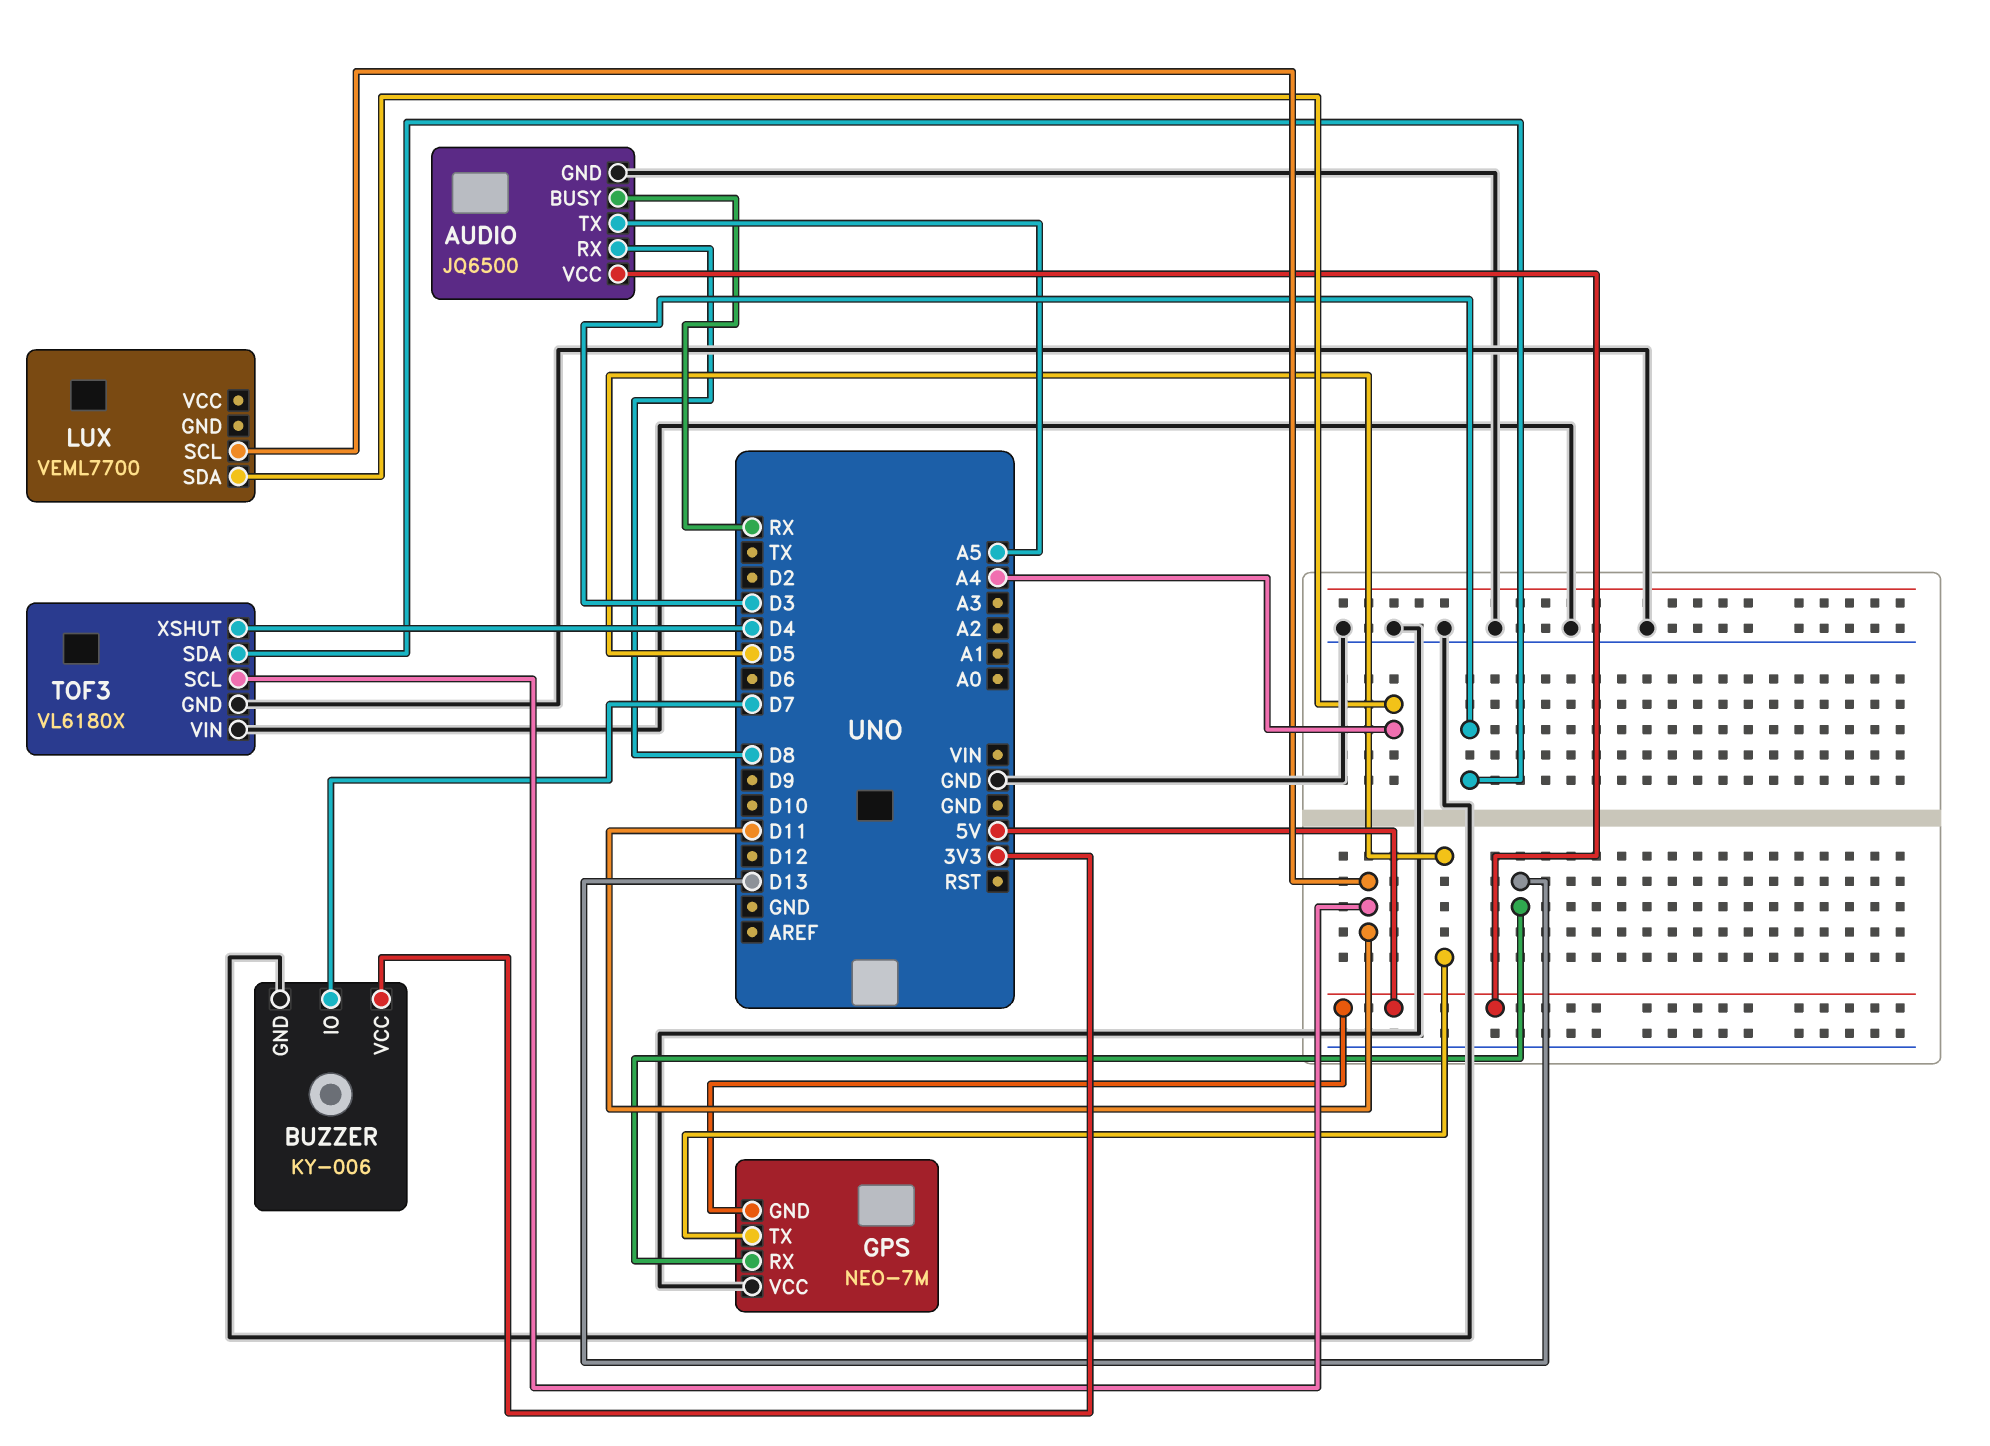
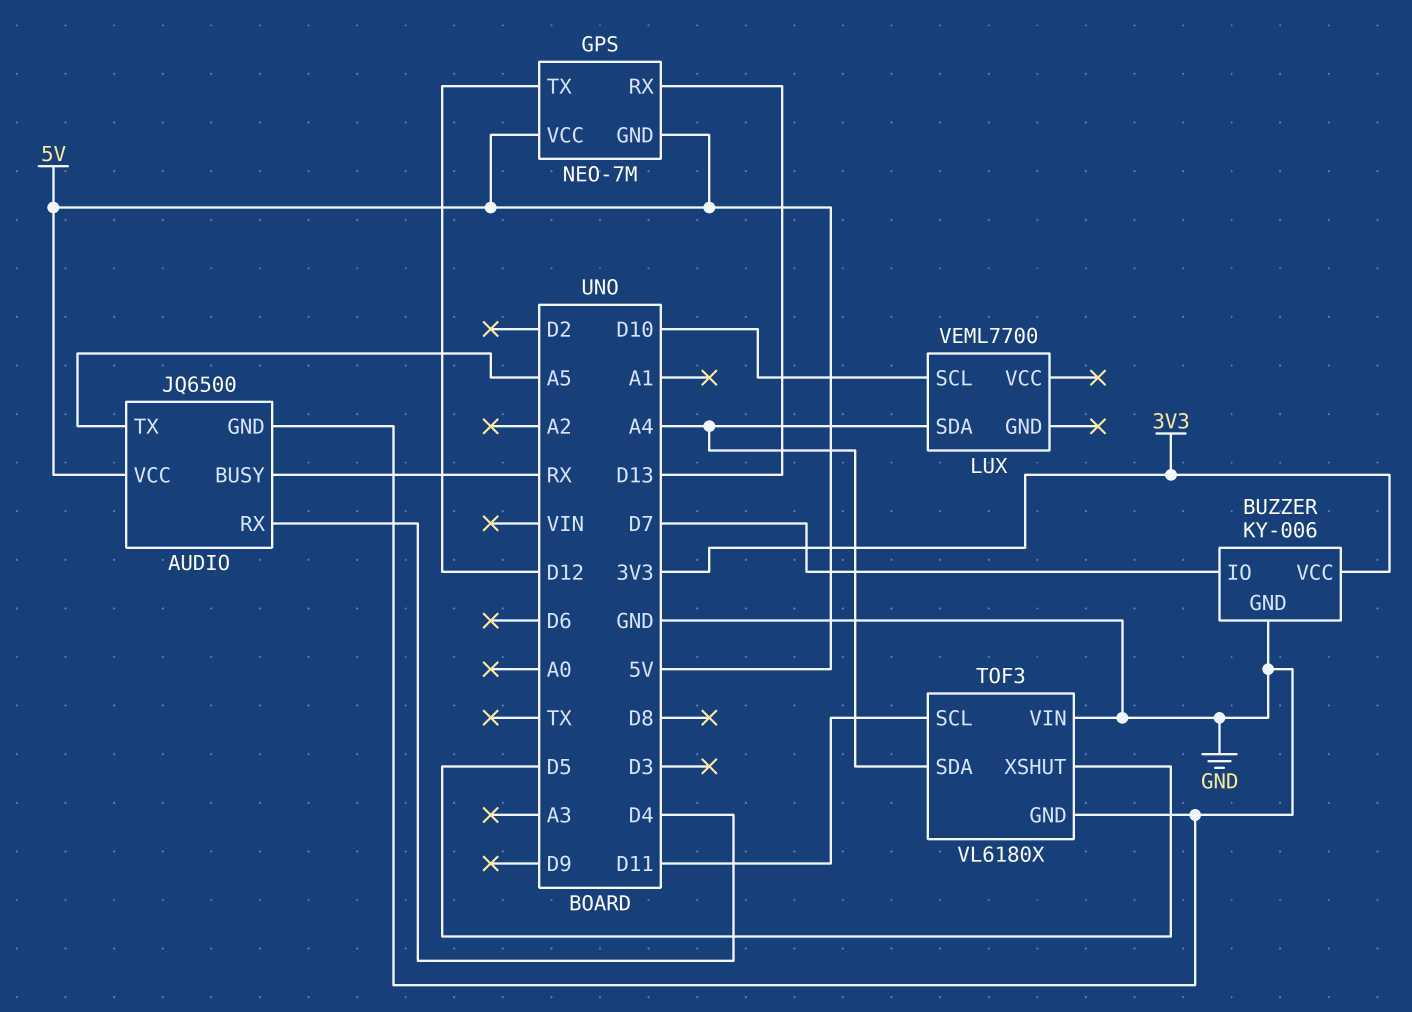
AUDIO pin RX: D8 -> D4
GPS pin TX: D5 -> D12
GPS pin VCC: GND -> 5V
LUX pin SCL: D11 -> D10
TOF3 pin SDA: D3 -> A4
TOF3 pin XSHUT: D4 -> D5

